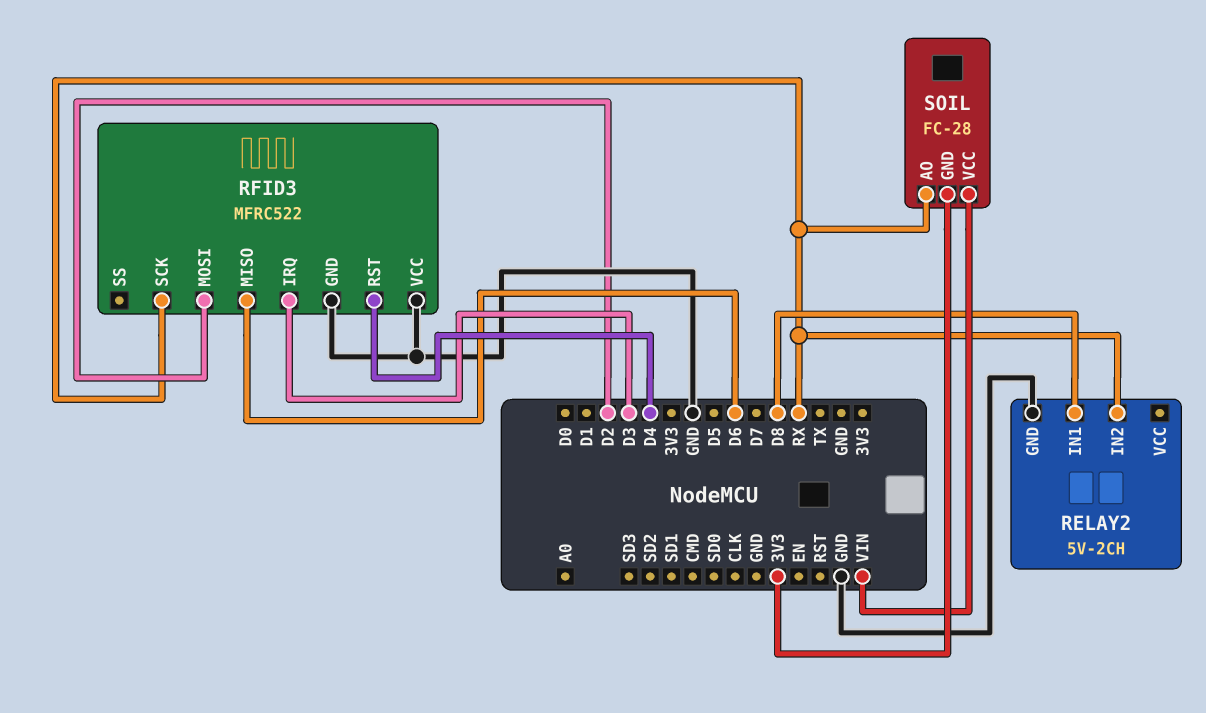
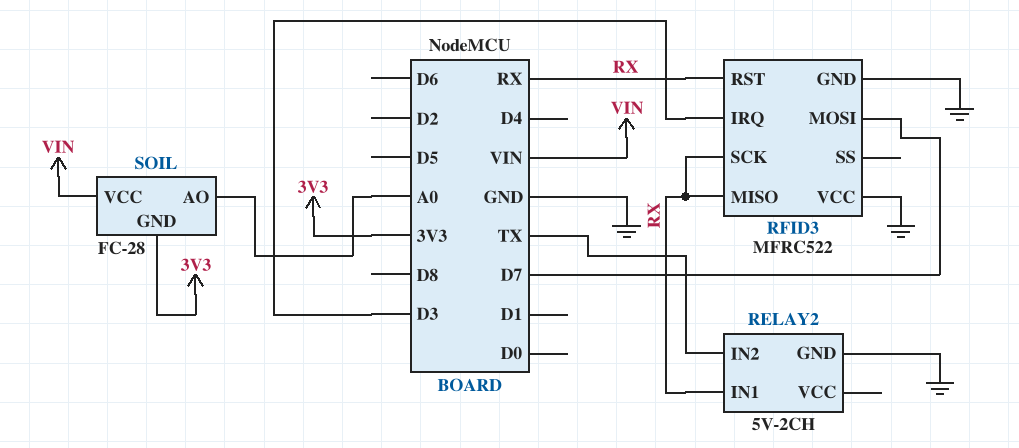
RELAY2 pin IN1: D8 -> RX
RELAY2 pin IN2: RX -> TX
RFID3 pin MISO: D6 -> RX
RFID3 pin MOSI: D2 -> D7
RFID3 pin RST: D4 -> RX
SOIL pin AO: RX -> A0

